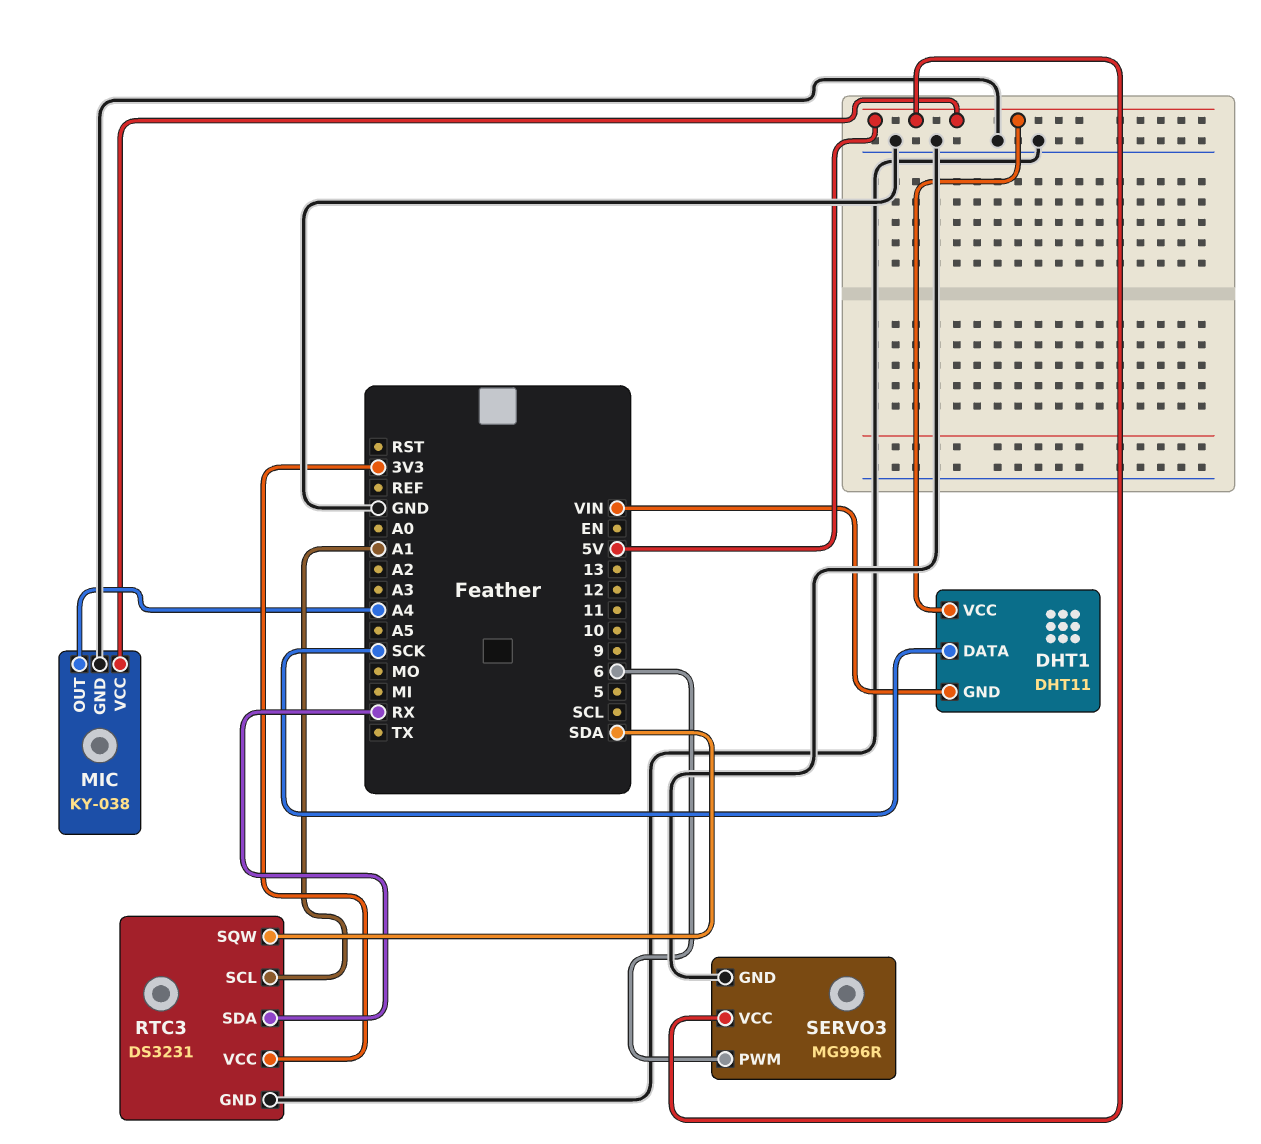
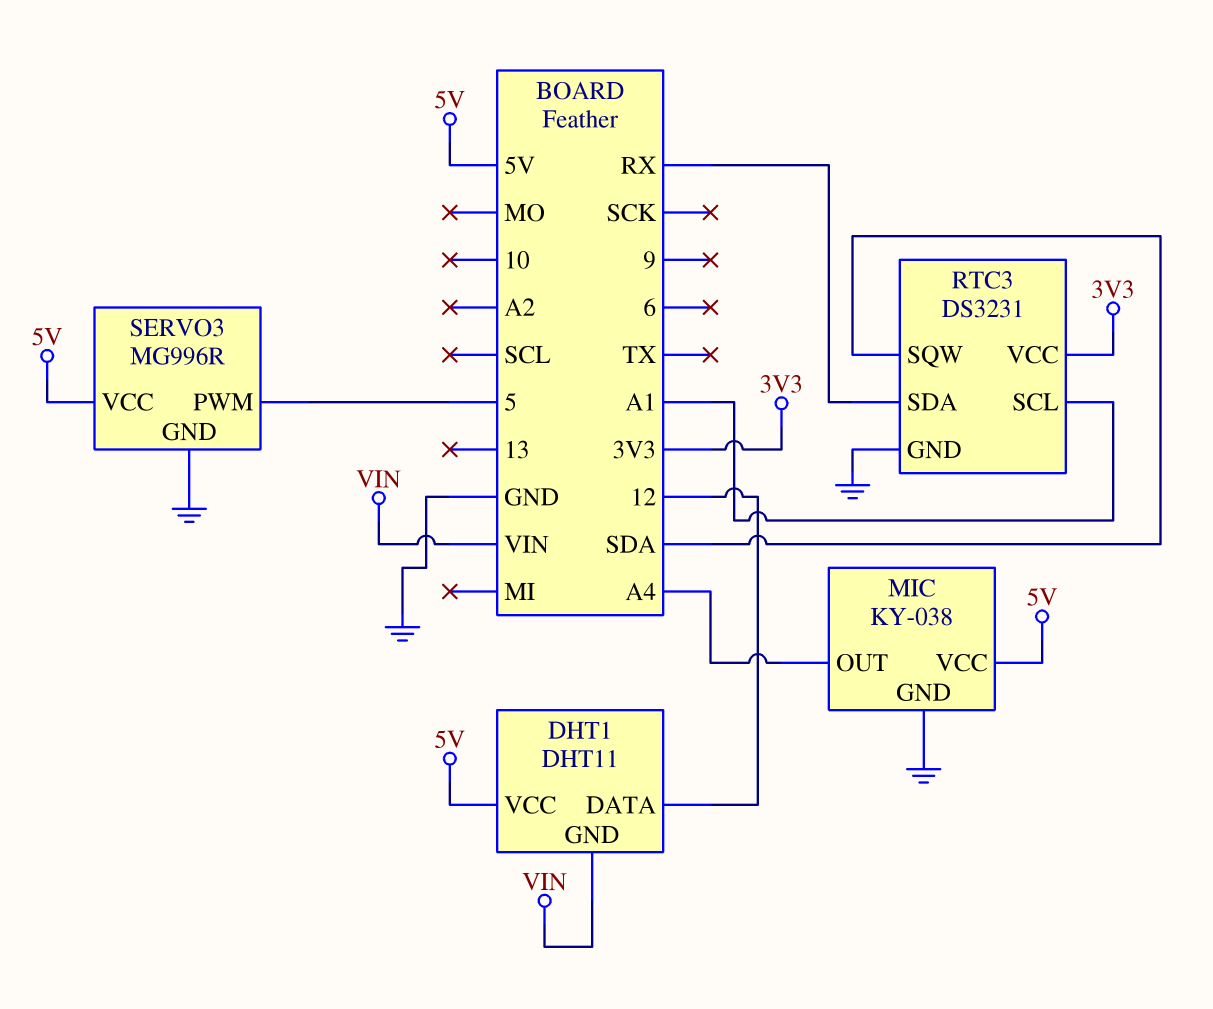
DHT1 pin DATA: SCK -> 12
SERVO3 pin PWM: 6 -> 5

